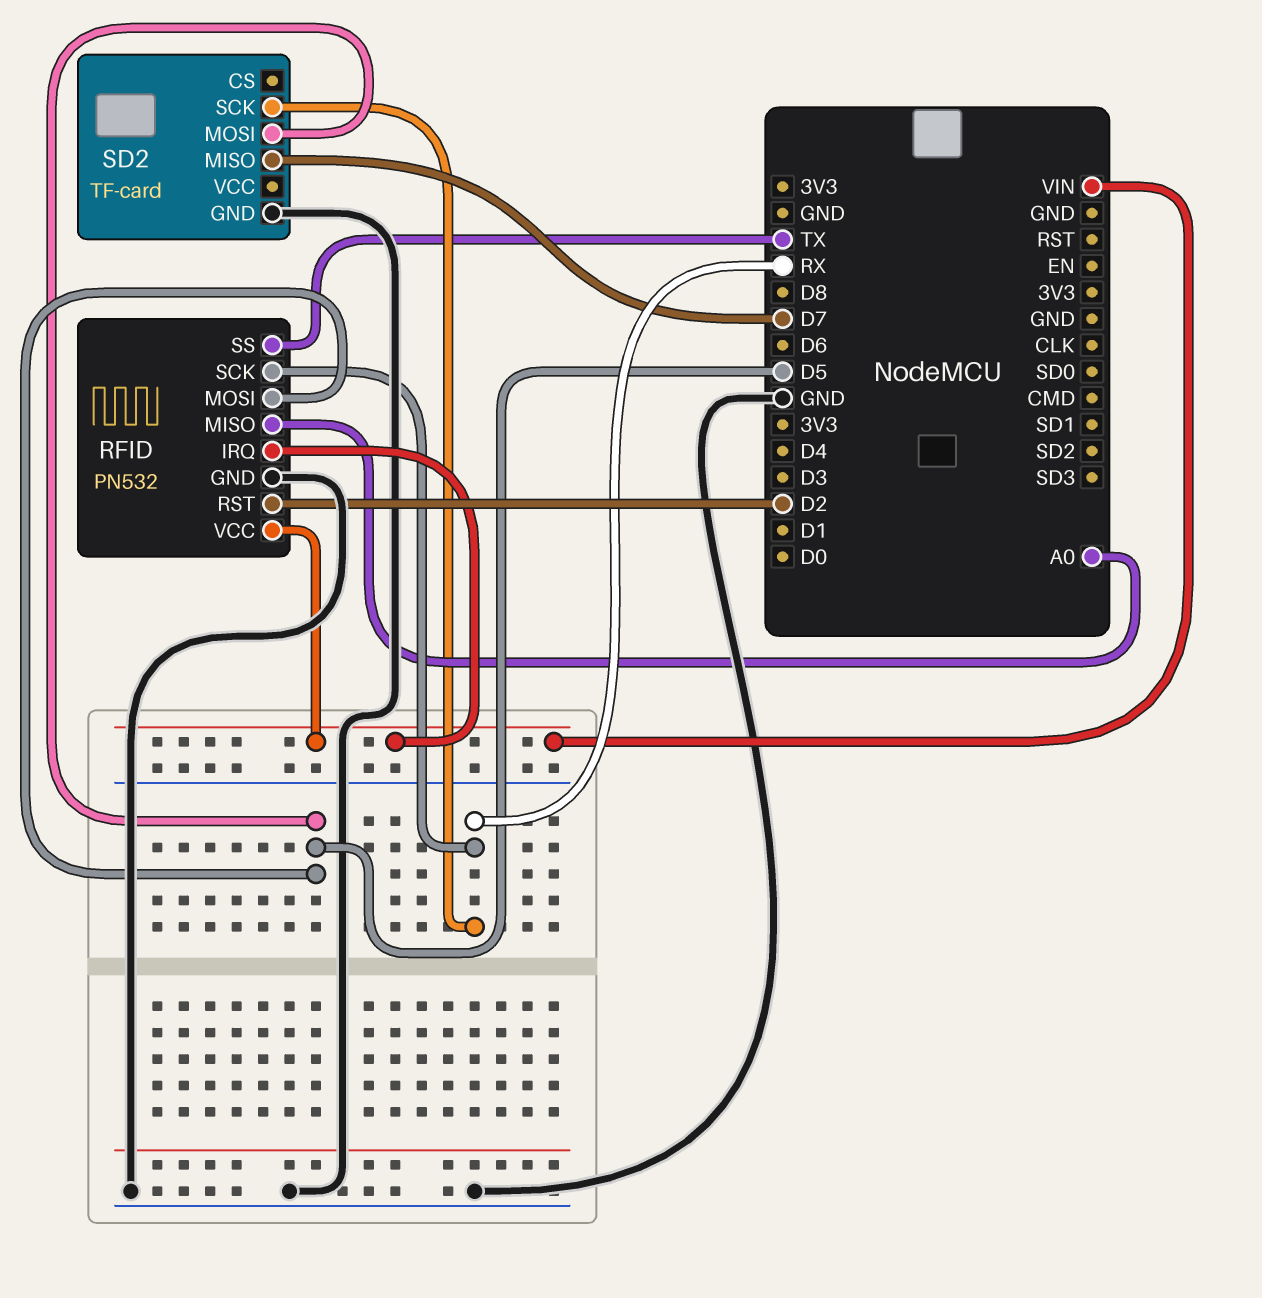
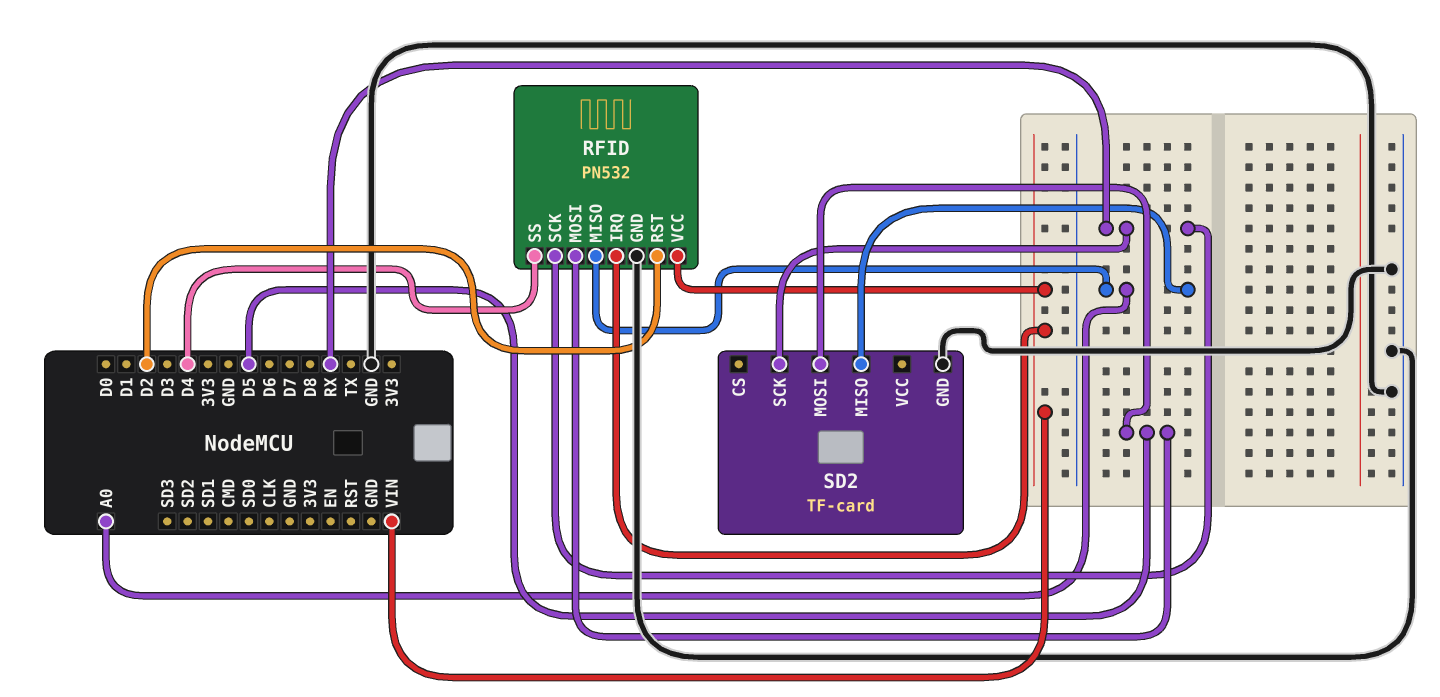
RFID pin SS: TX -> D4
SD2 pin MISO: D7 -> A0

